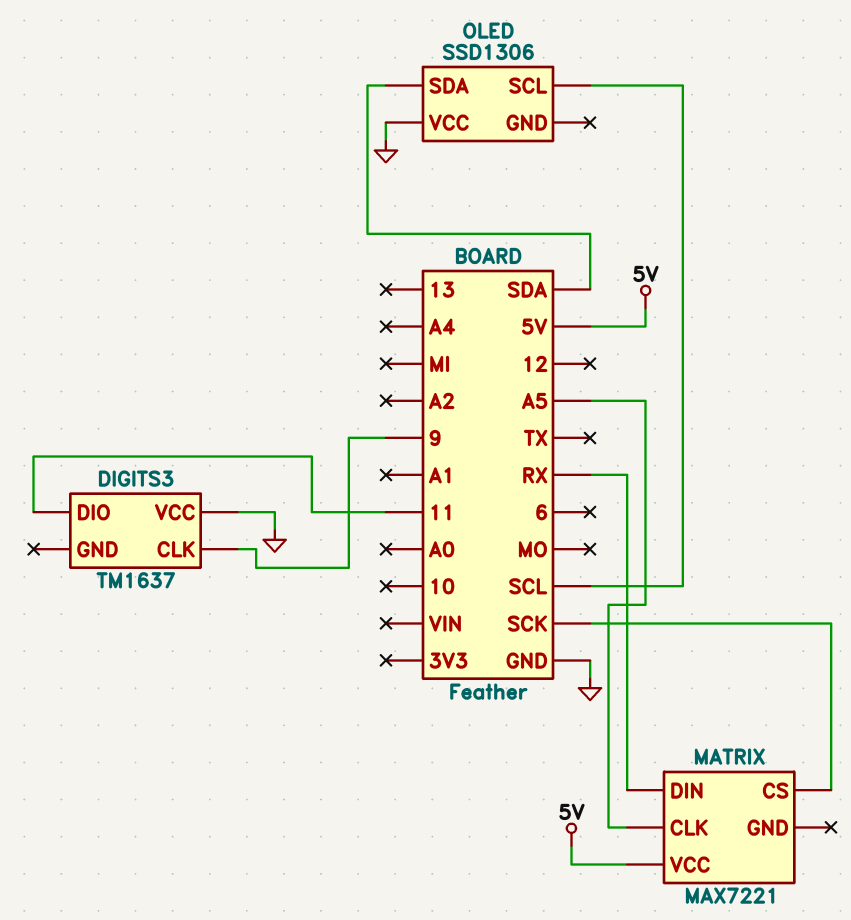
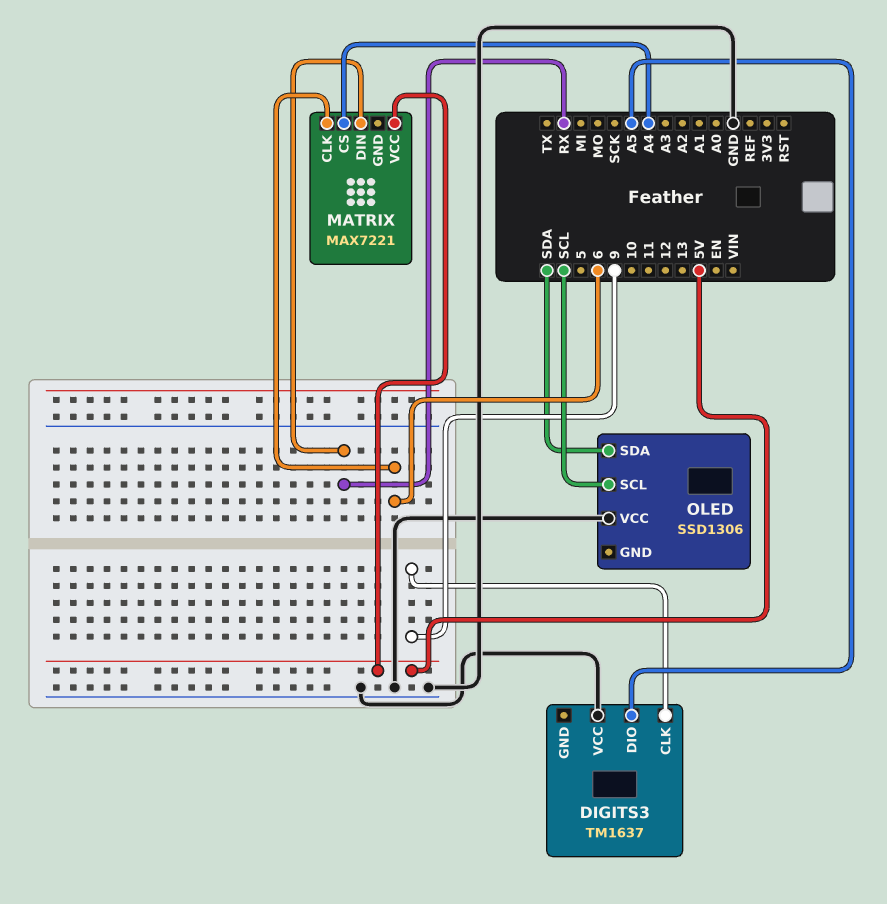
DIGITS3 pin DIO: 11 -> A5
MATRIX pin CLK: A5 -> 6
MATRIX pin CS: SCK -> A4

